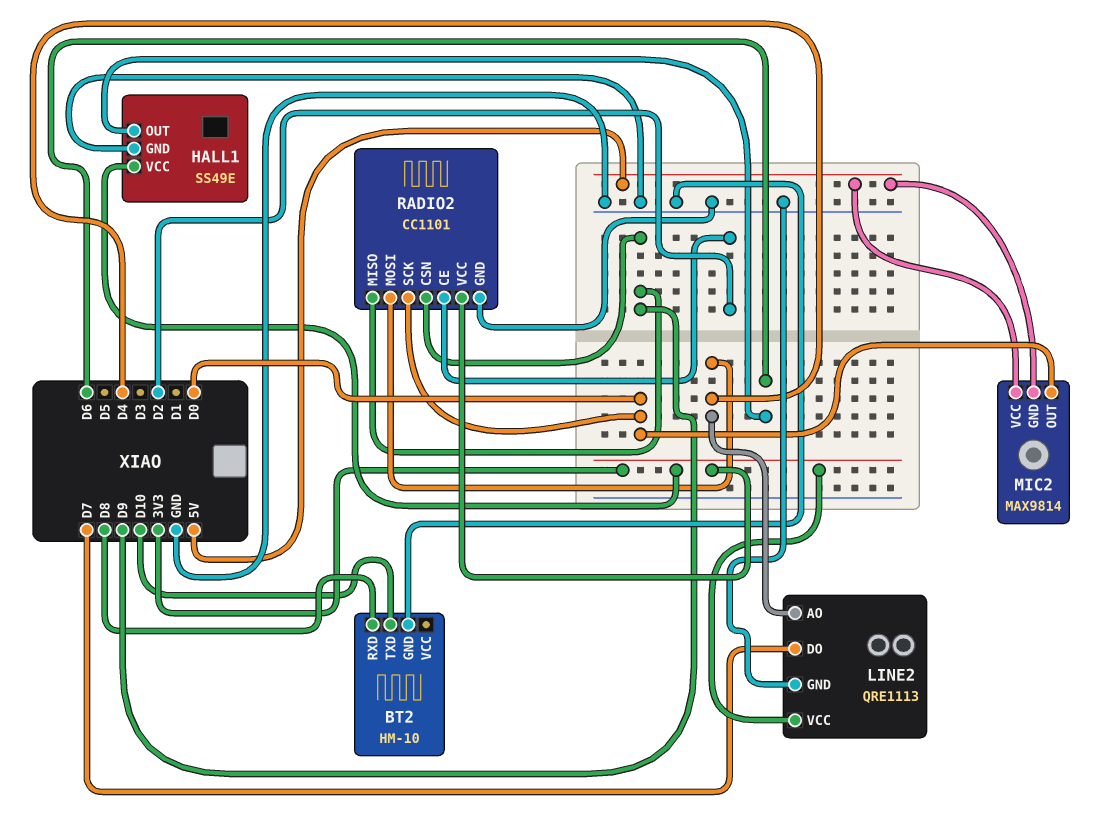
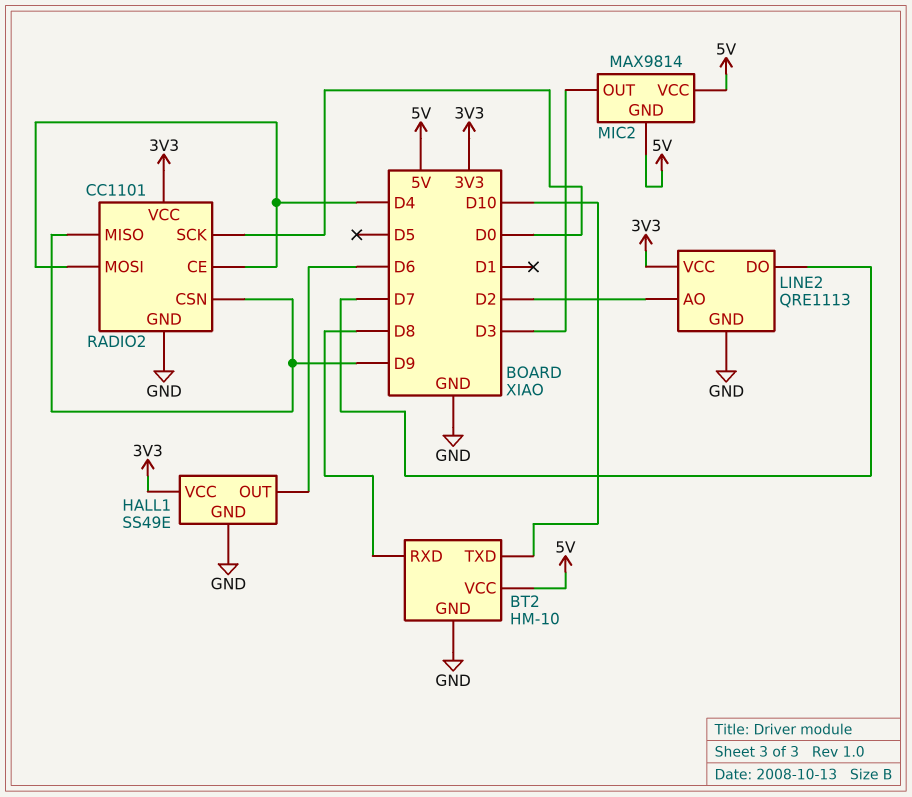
BT2 pin VCC: none -> 5V
LINE2 pin AO: D4 -> D2
MIC2 pin OUT: D0 -> D3
RADIO2 pin CE: D2 -> D4

